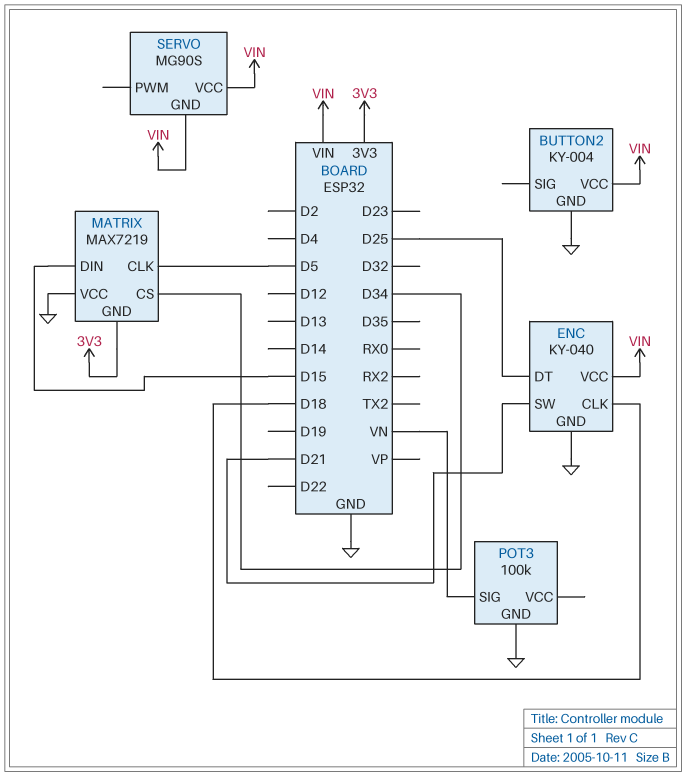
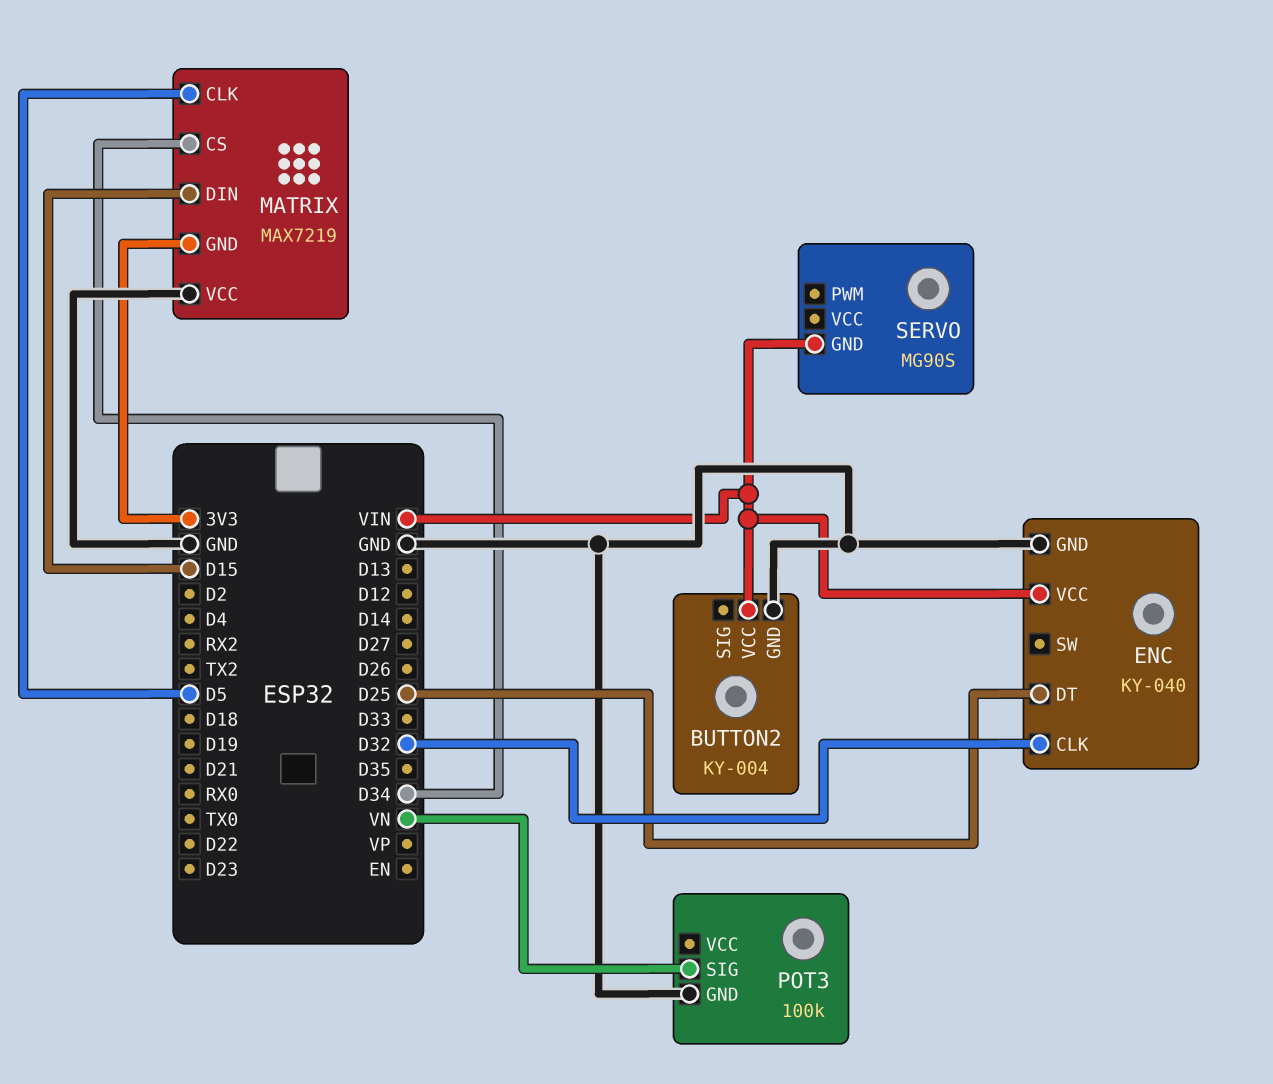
ENC pin CLK: D18 -> D32
ENC pin SW: D21 -> none
SERVO pin VCC: VIN -> none

